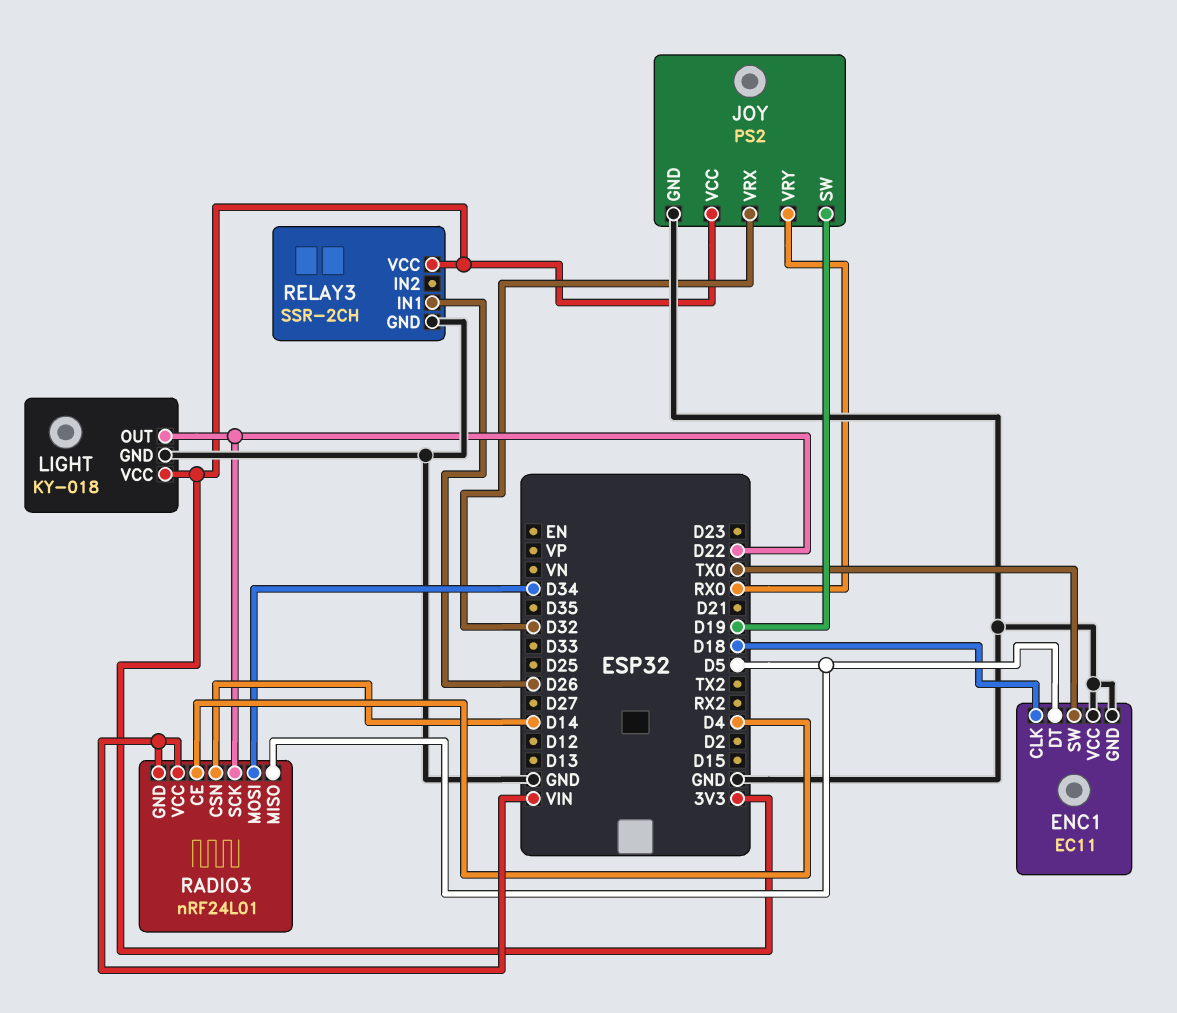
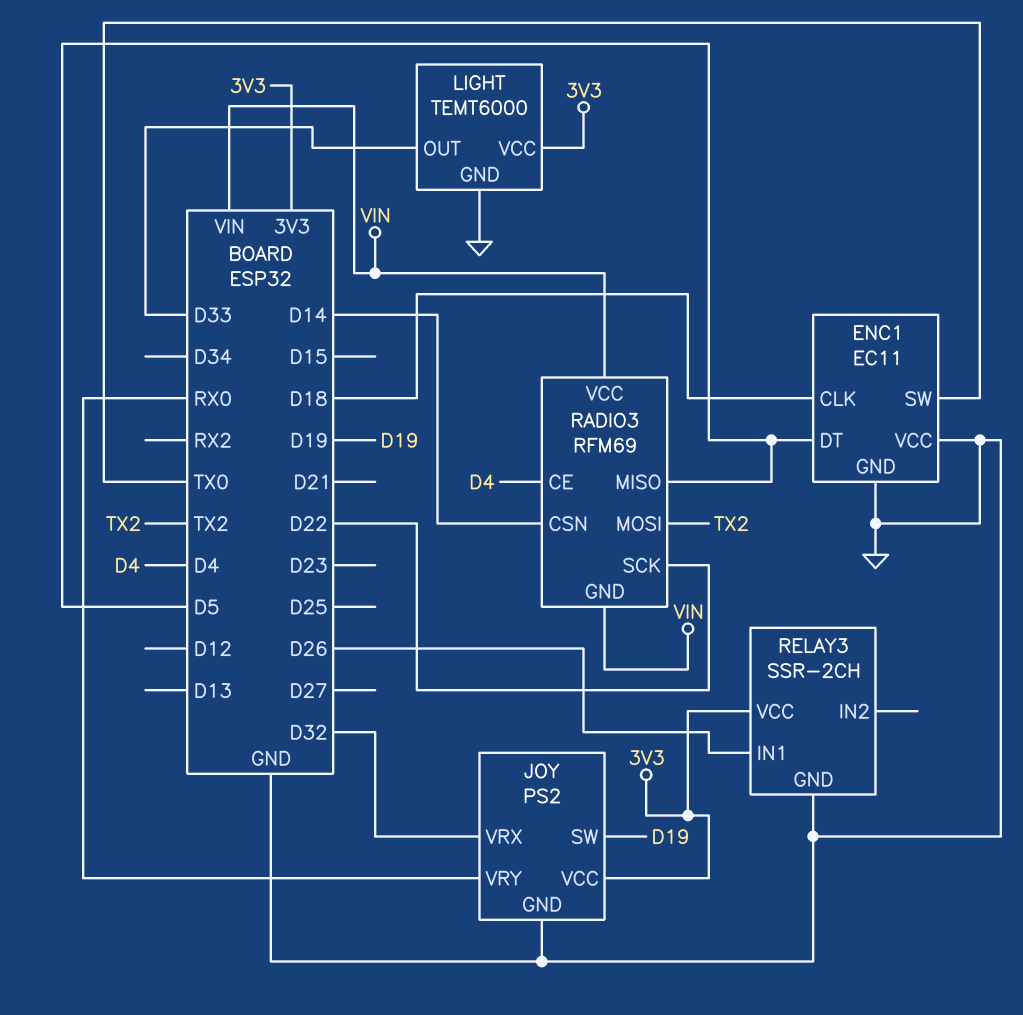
LIGHT: KY-018 -> TEMT6000
LIGHT pin OUT: D22 -> D33
RADIO3: nRF24L01 -> RFM69
RADIO3 pin MOSI: D34 -> TX2

